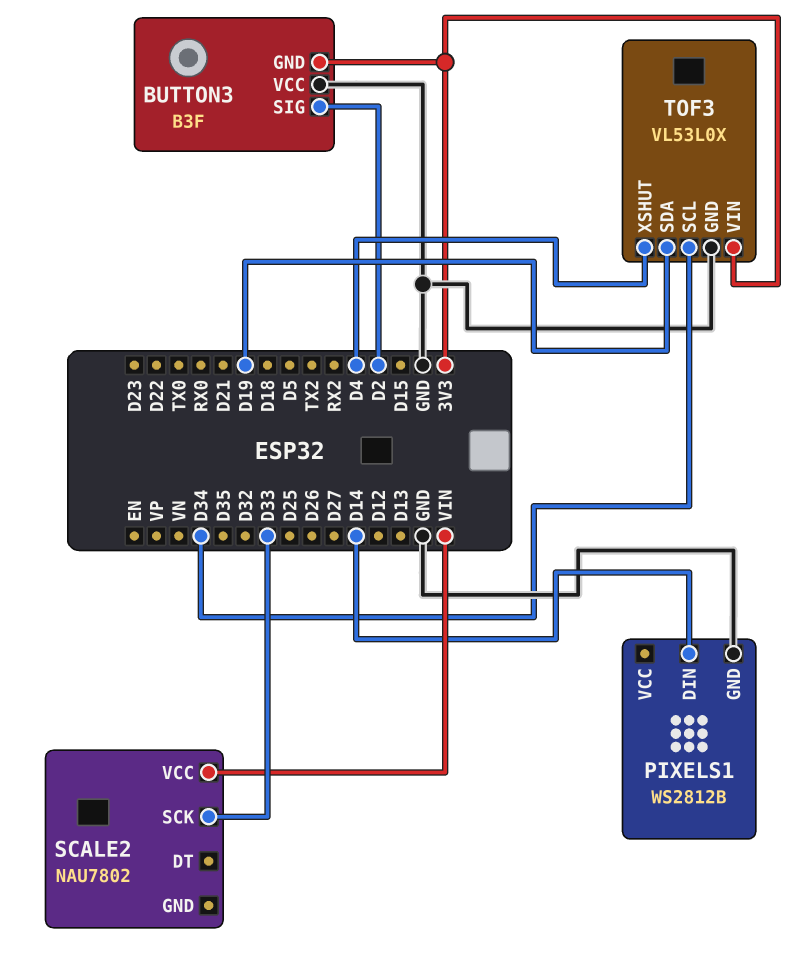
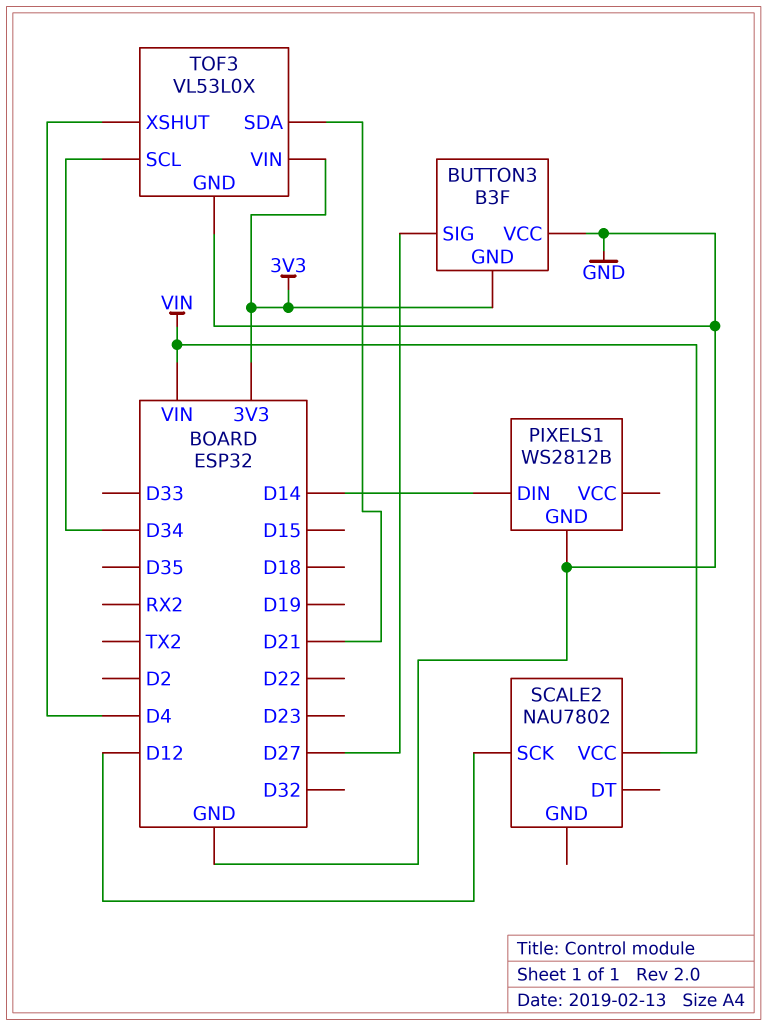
BUTTON3 pin SIG: D2 -> D27
SCALE2 pin SCK: D33 -> D12
TOF3 pin SDA: D19 -> D21

